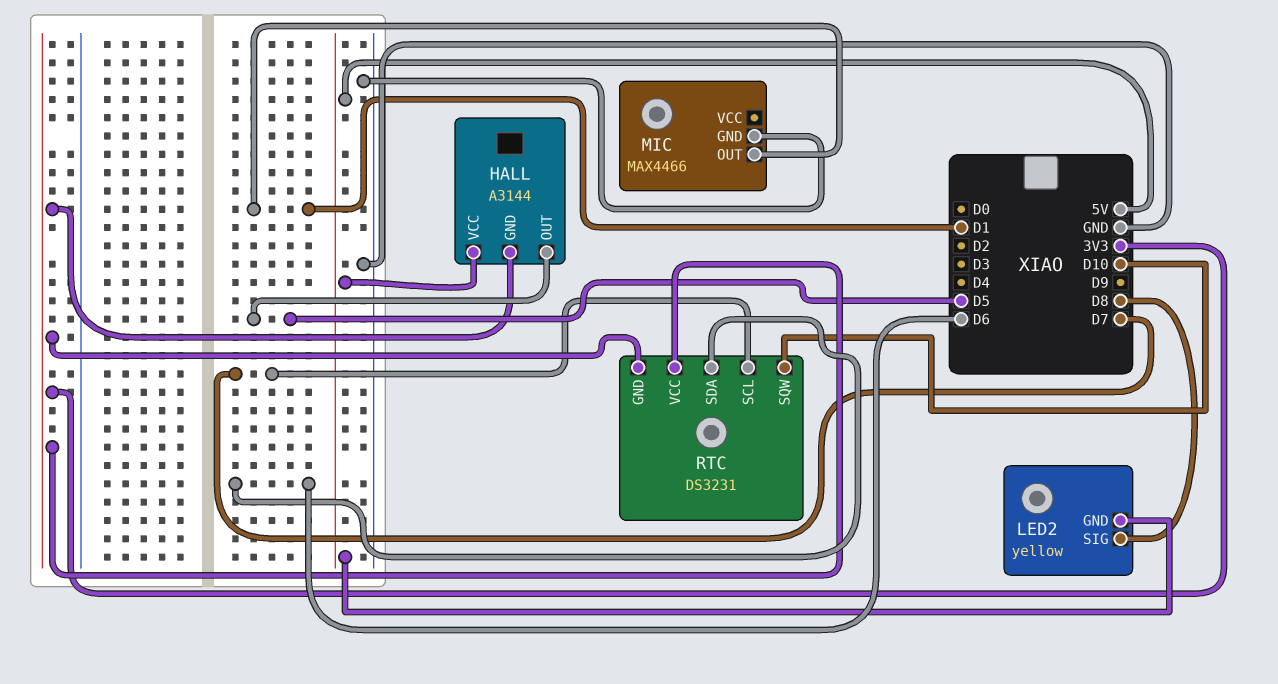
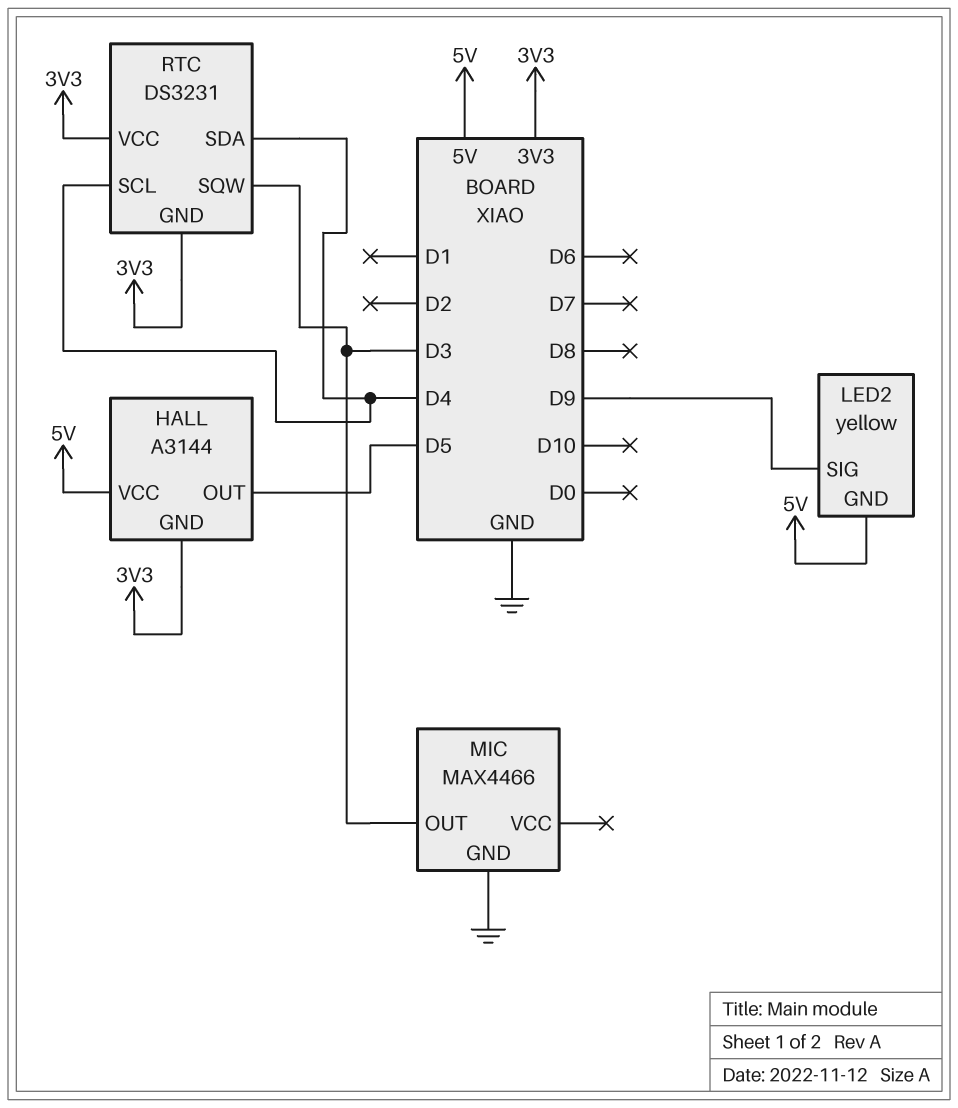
LED2 pin SIG: D8 -> D9
MIC pin OUT: D1 -> D3
RTC pin SCL: D7 -> D4
RTC pin SDA: D6 -> D4
RTC pin SQW: D10 -> D3

